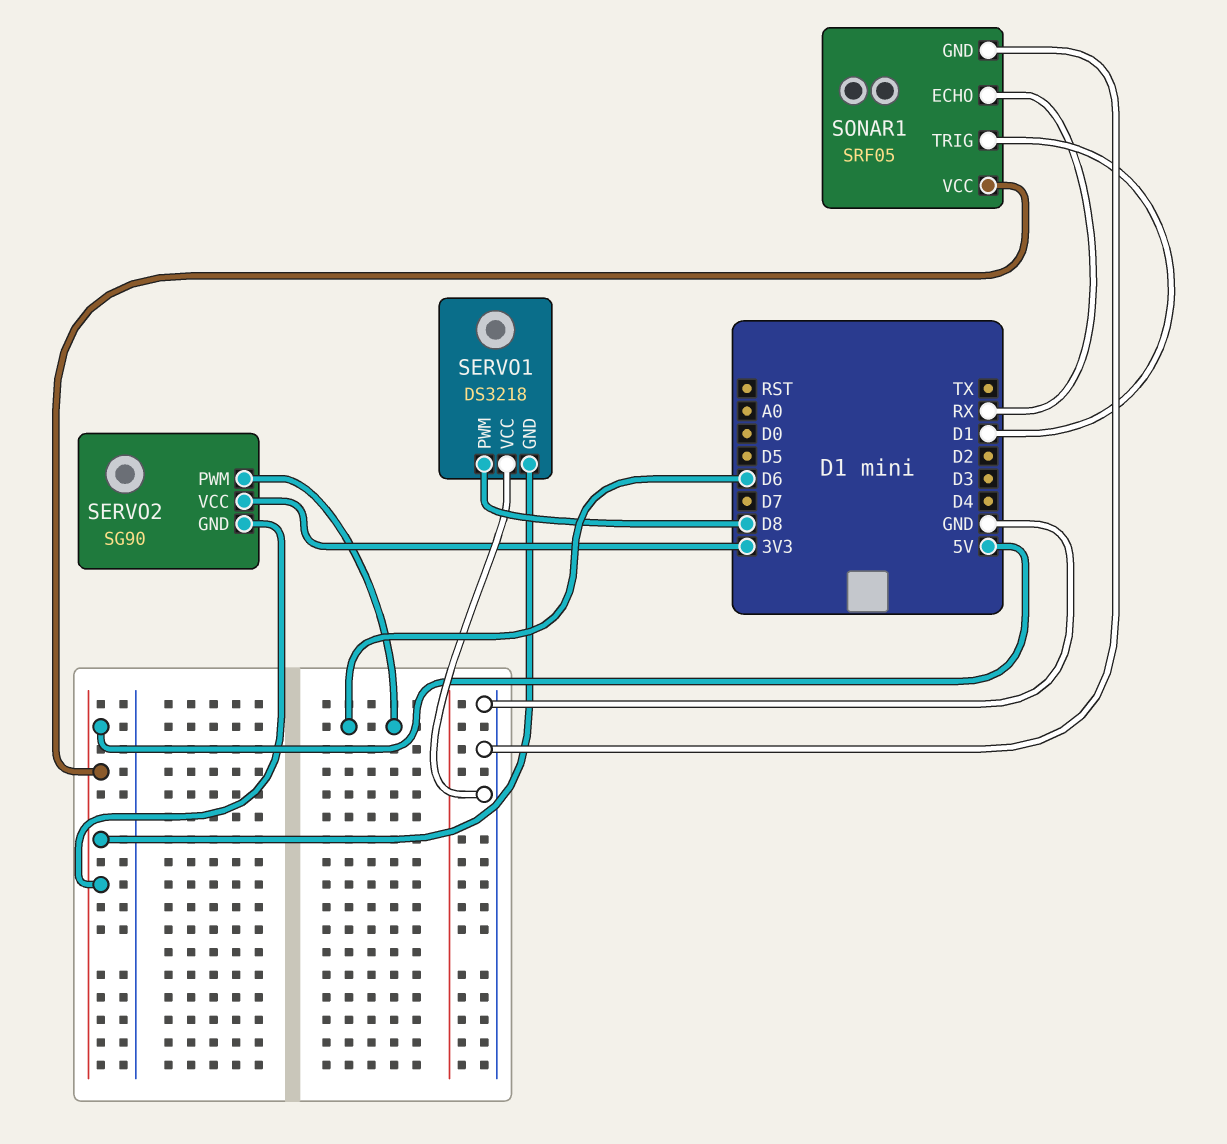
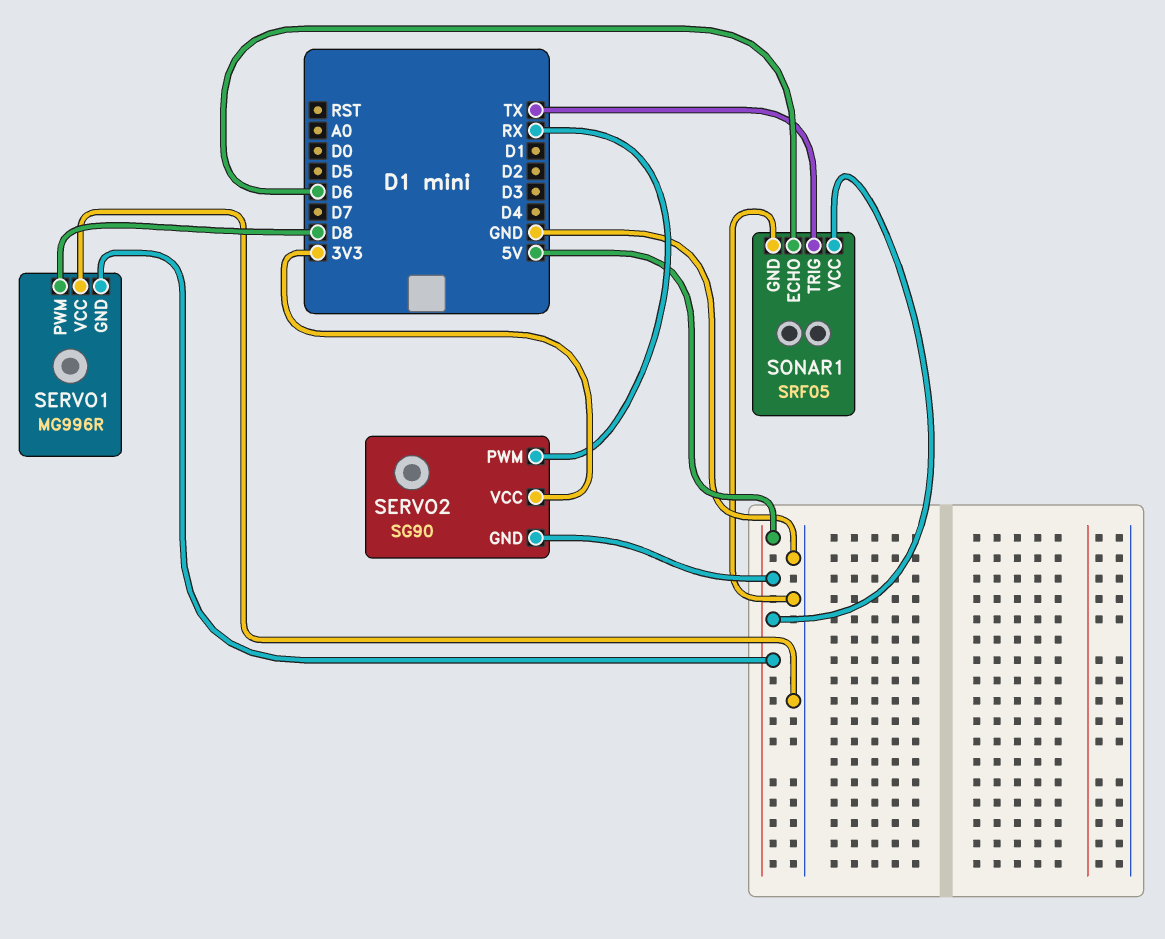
SERVO1: DS3218 -> MG996R
SERVO2 pin PWM: D6 -> RX
SONAR1 pin ECHO: RX -> D6
SONAR1 pin TRIG: D1 -> TX

